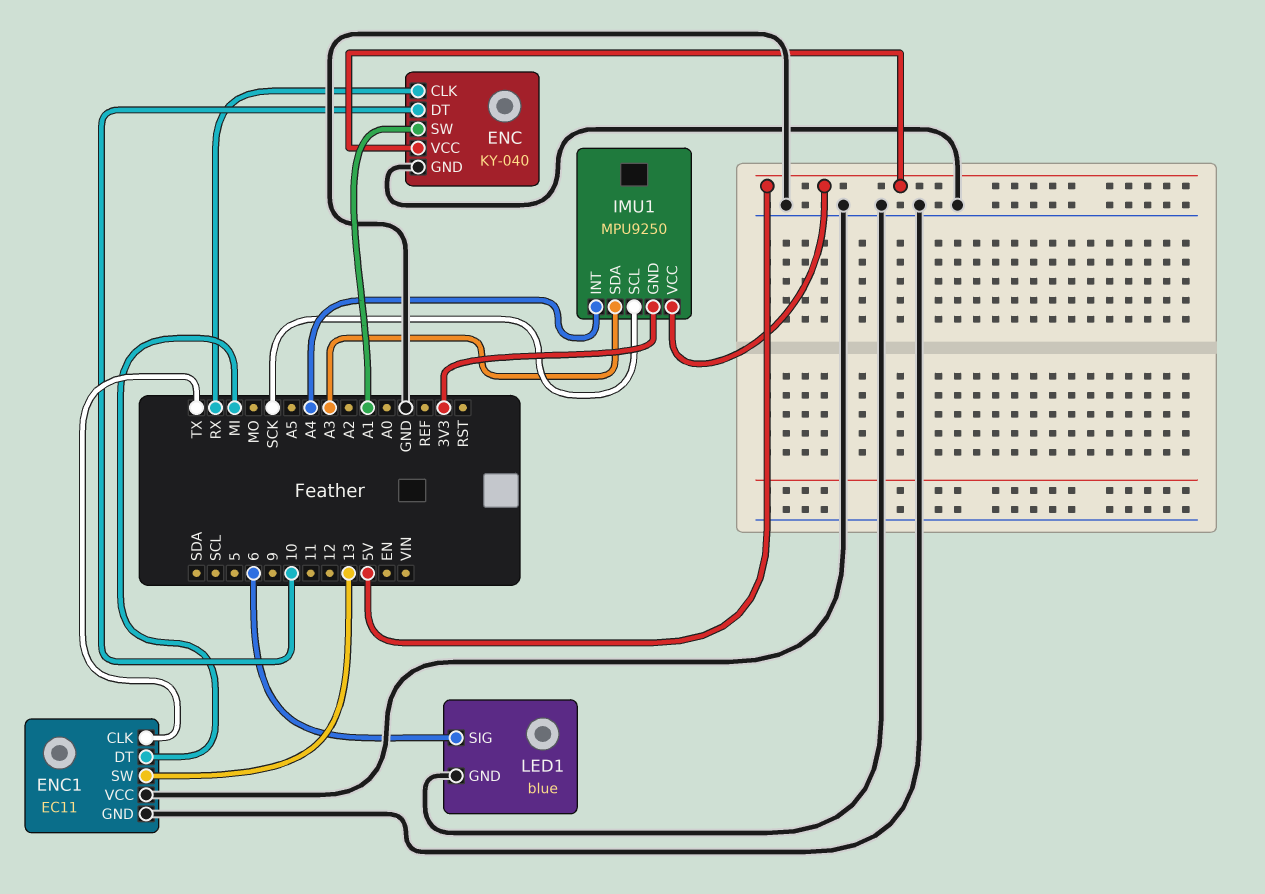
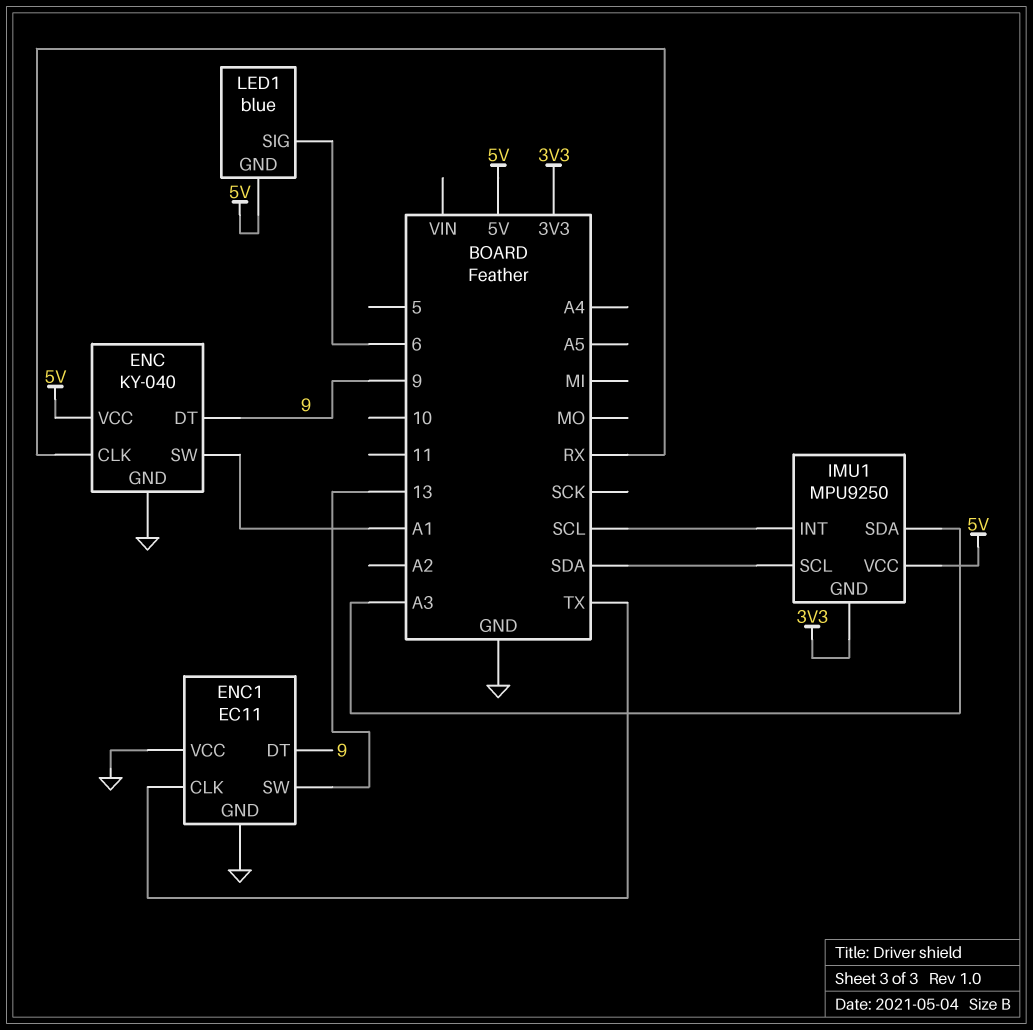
ENC pin DT: 10 -> 9
ENC1 pin DT: MI -> 9
IMU1 pin INT: A4 -> SCL
IMU1 pin SCL: SCK -> SDA
LED1 pin GND: GND -> 5V

